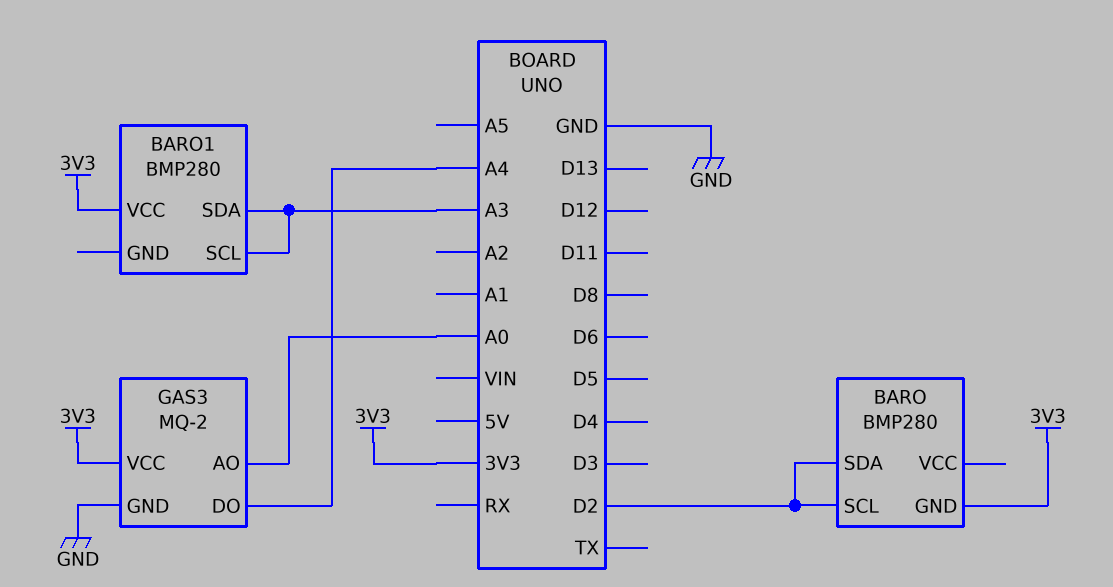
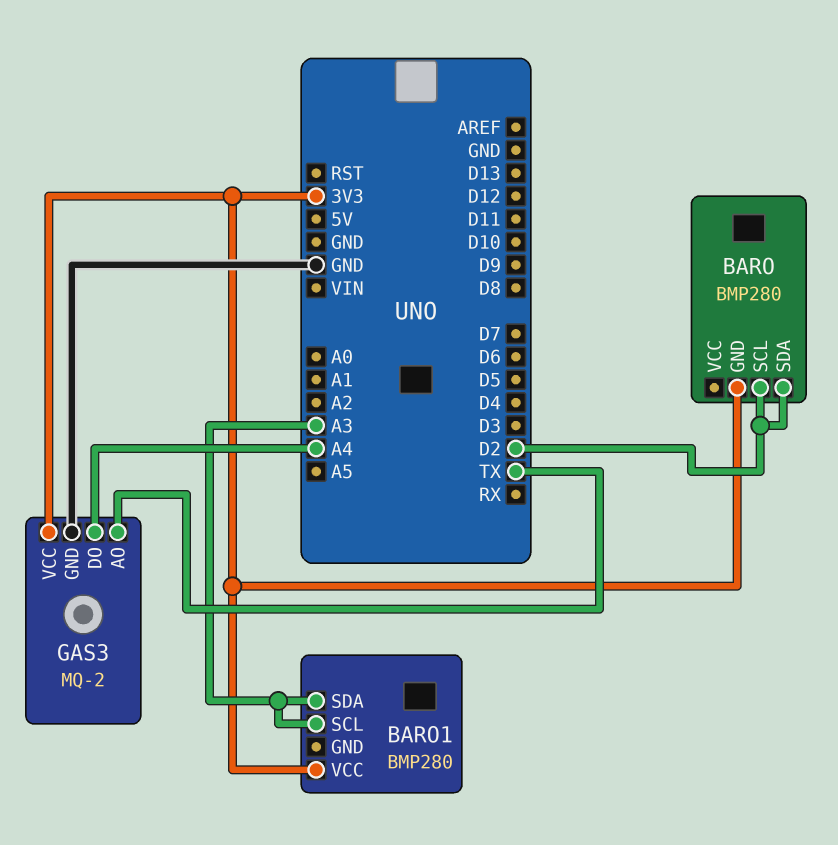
GAS3 pin AO: A0 -> TX

